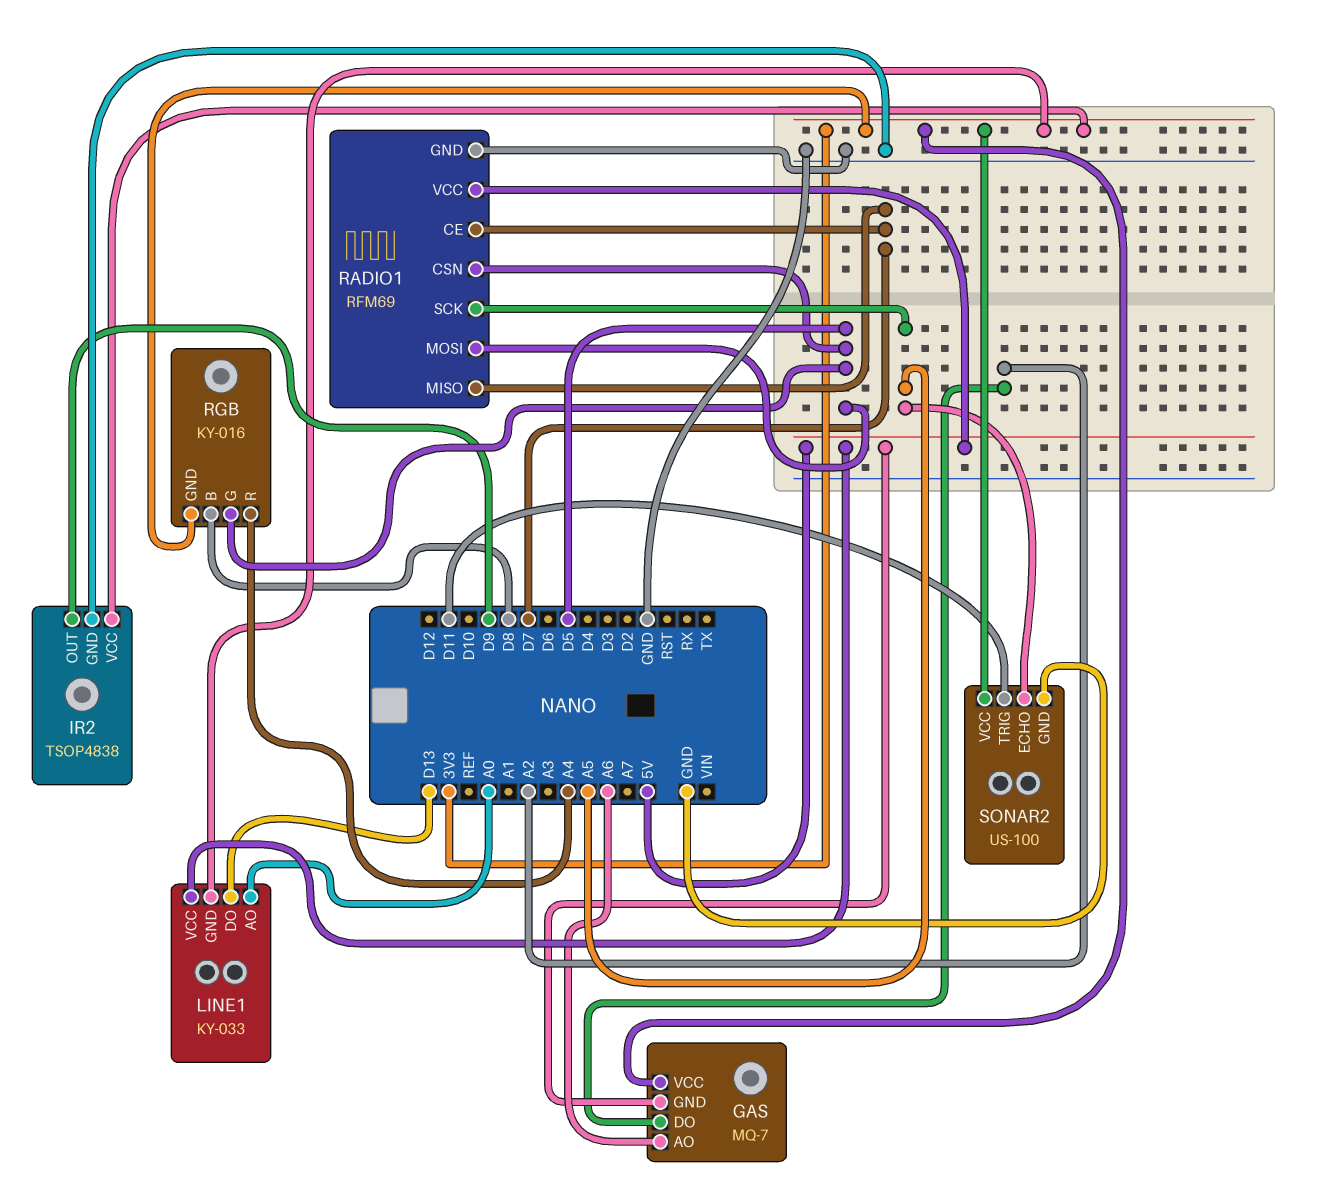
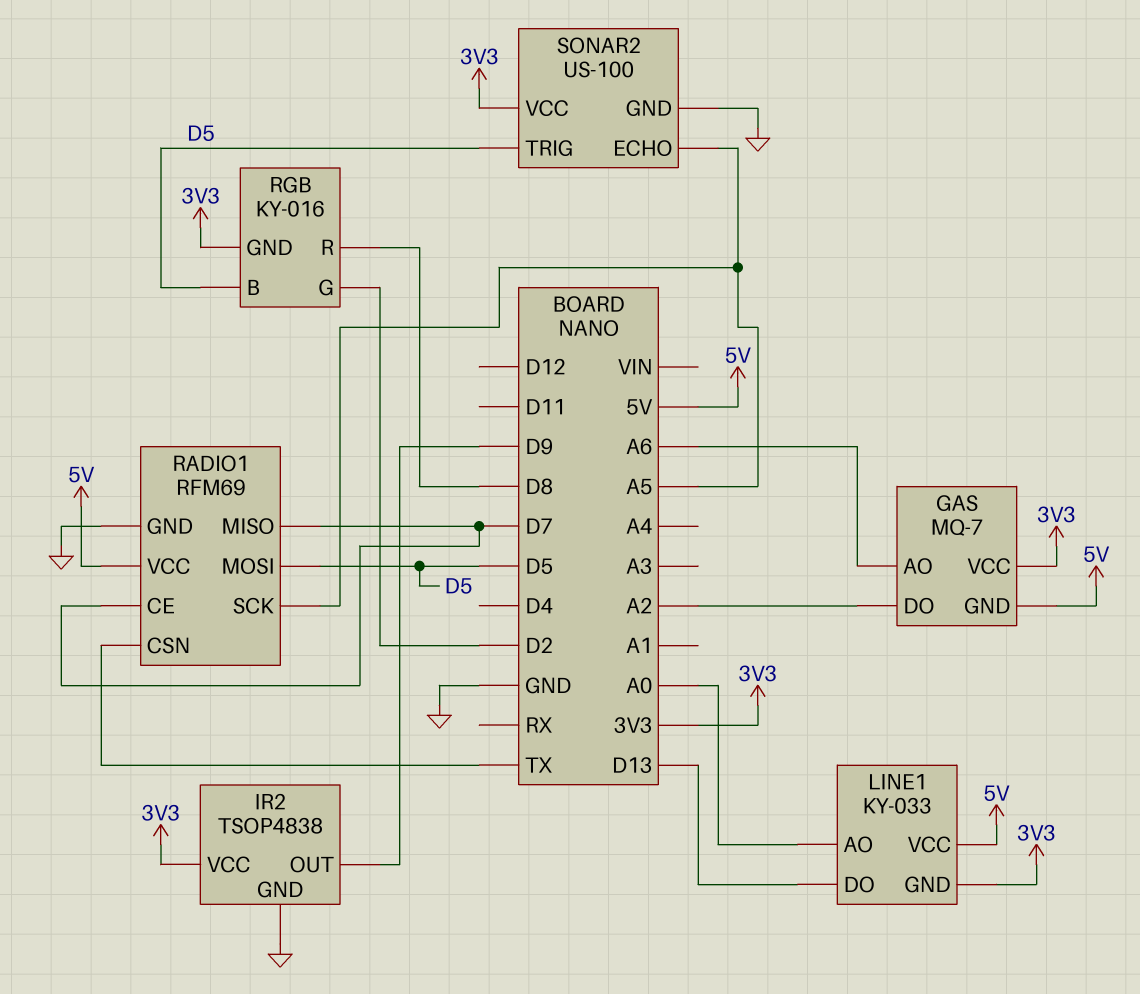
RADIO1 pin CSN: D5 -> TX
RGB pin B: D8 -> D5
RGB pin G: D5 -> D2
RGB pin R: A4 -> D8
SONAR2 pin TRIG: D11 -> D5

